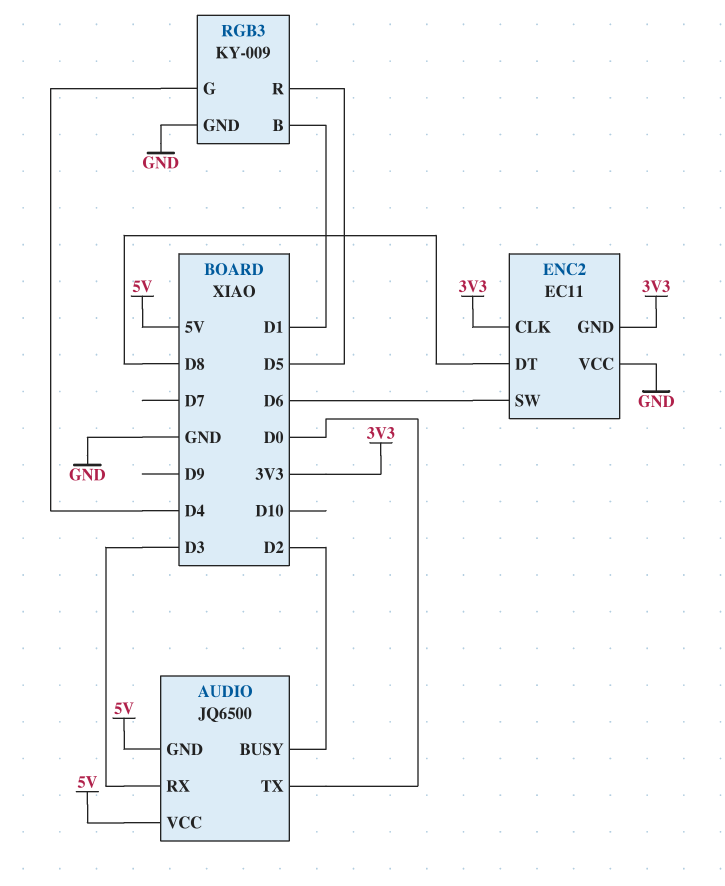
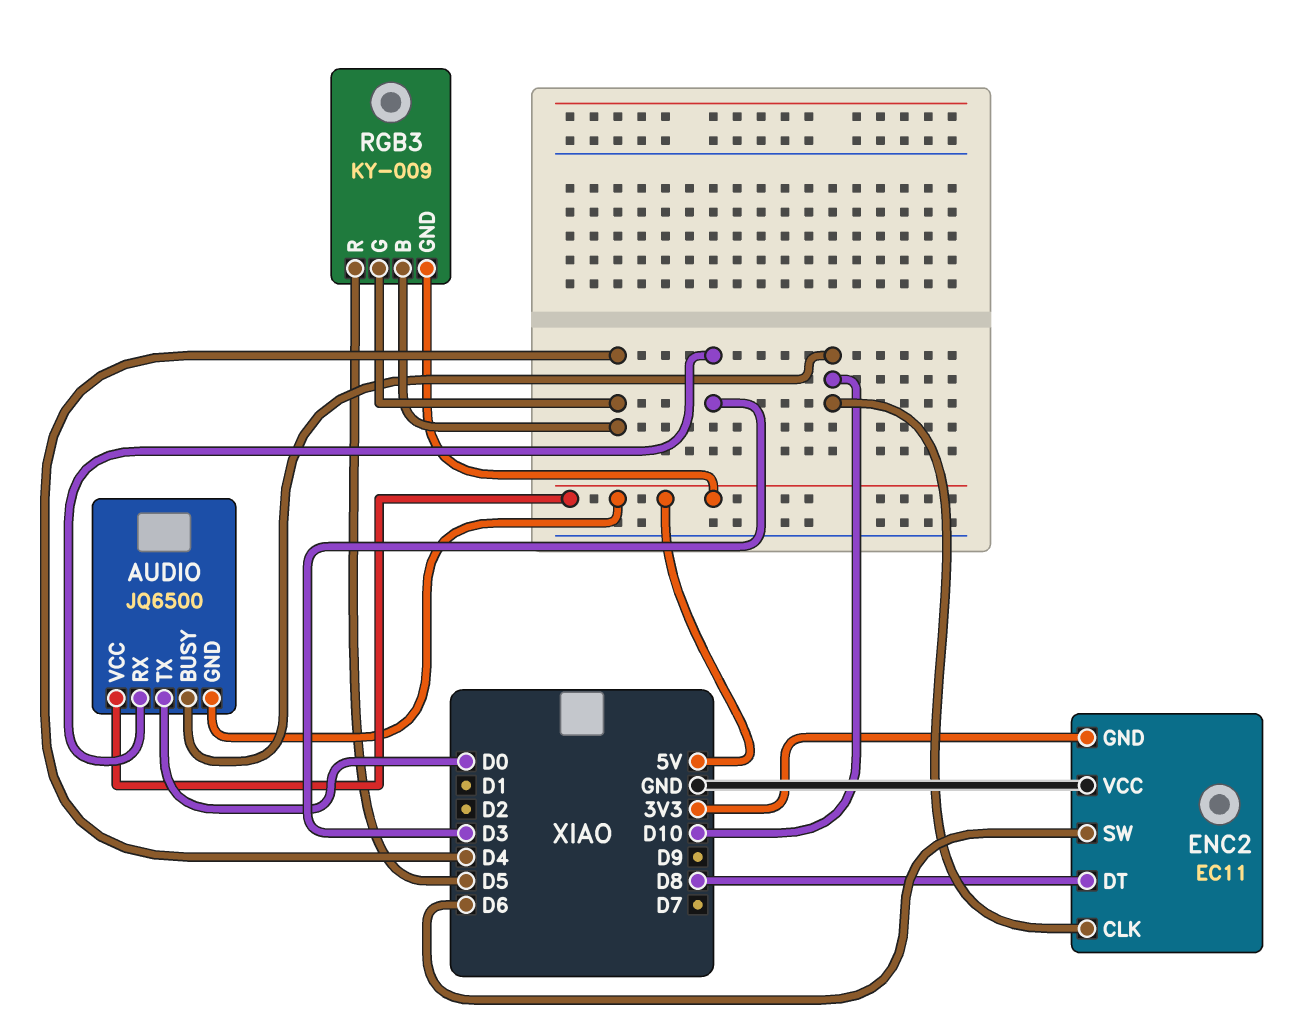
AUDIO pin BUSY: D2 -> D10
ENC2 pin CLK: 3V3 -> D10
RGB3 pin B: D1 -> D4
RGB3 pin GND: GND -> 5V

